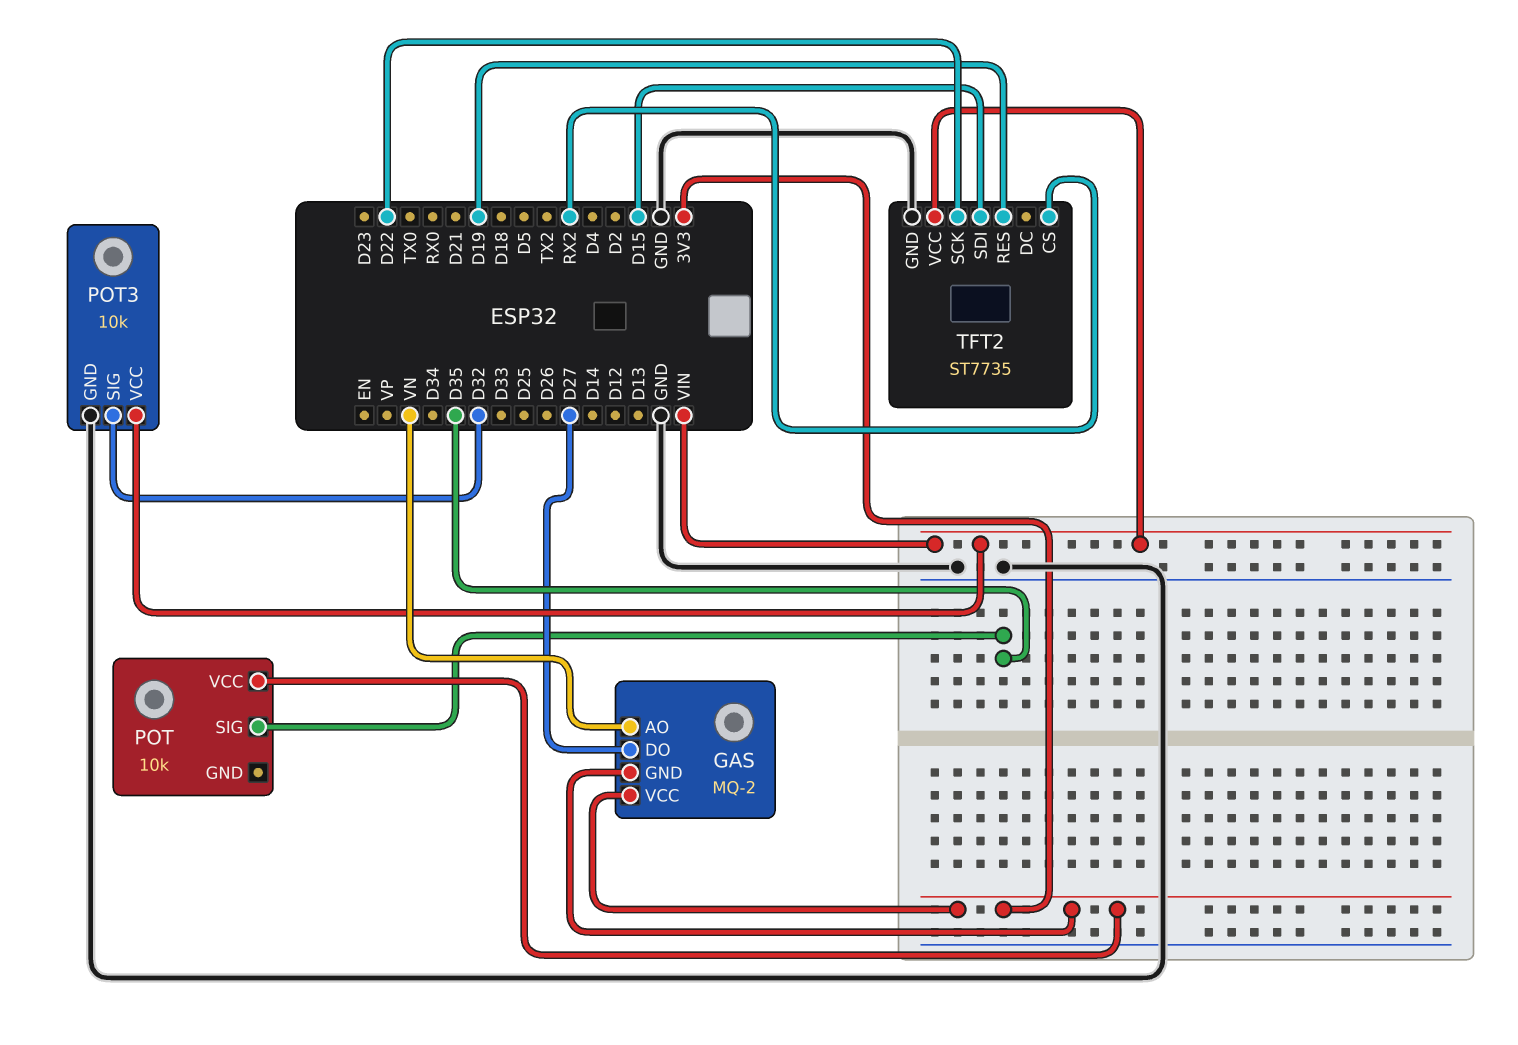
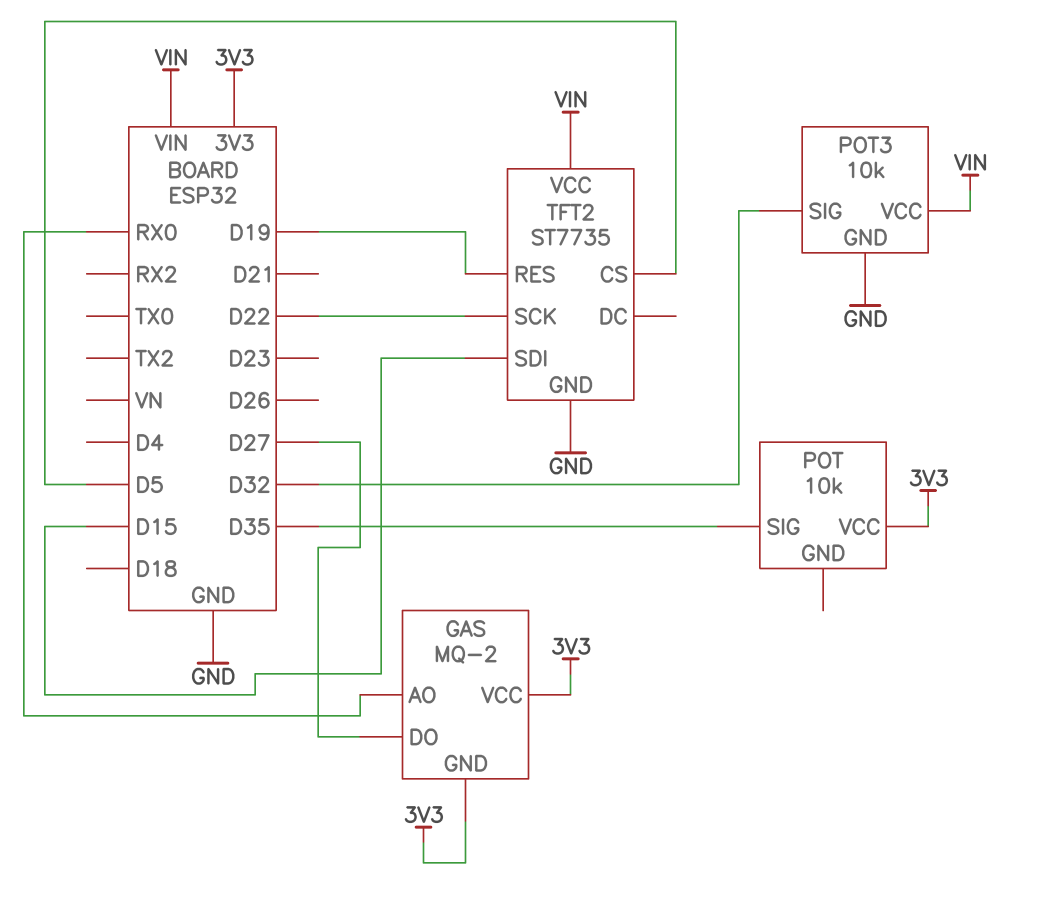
GAS pin AO: VN -> RX0
TFT2 pin CS: RX2 -> D5

